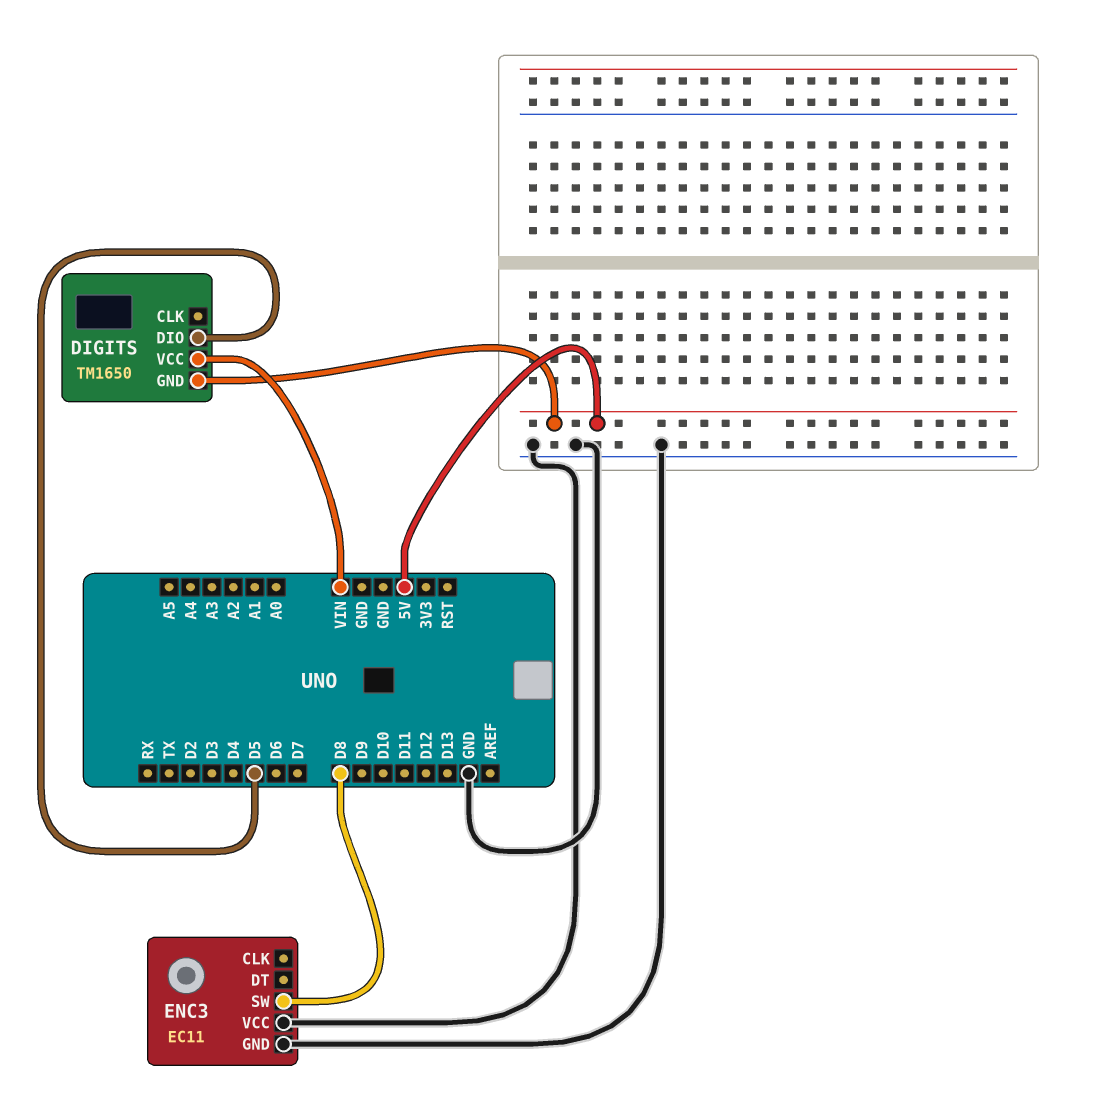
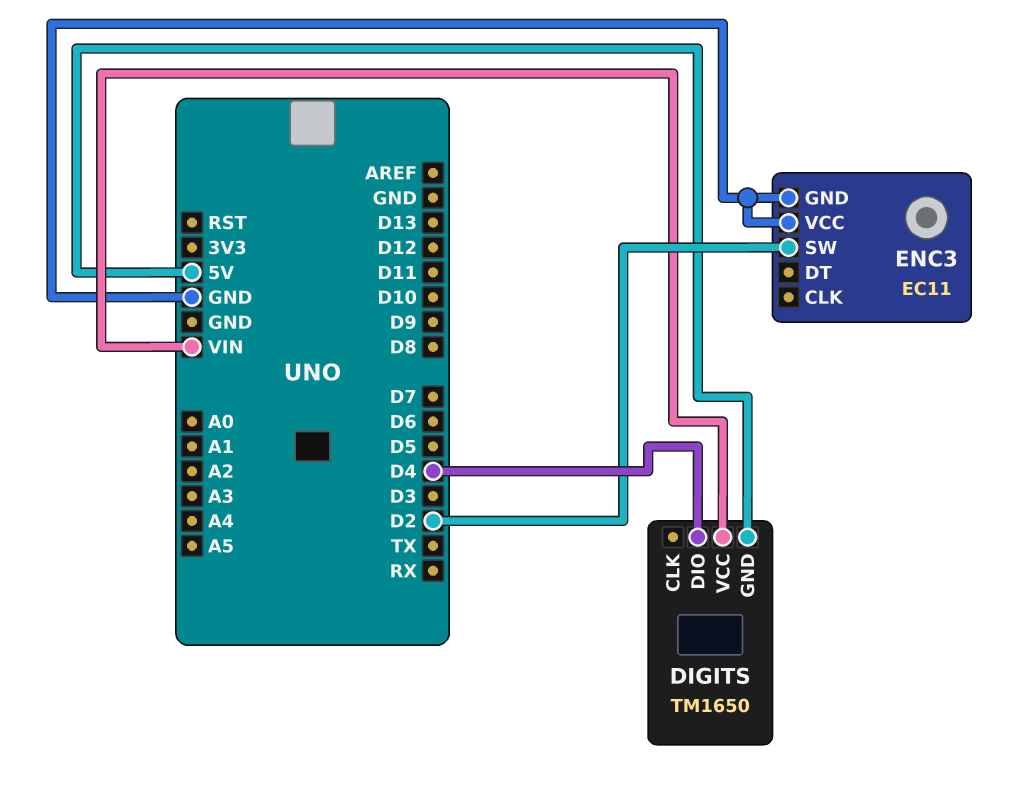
DIGITS pin DIO: D5 -> D4
ENC3 pin SW: D8 -> D2

